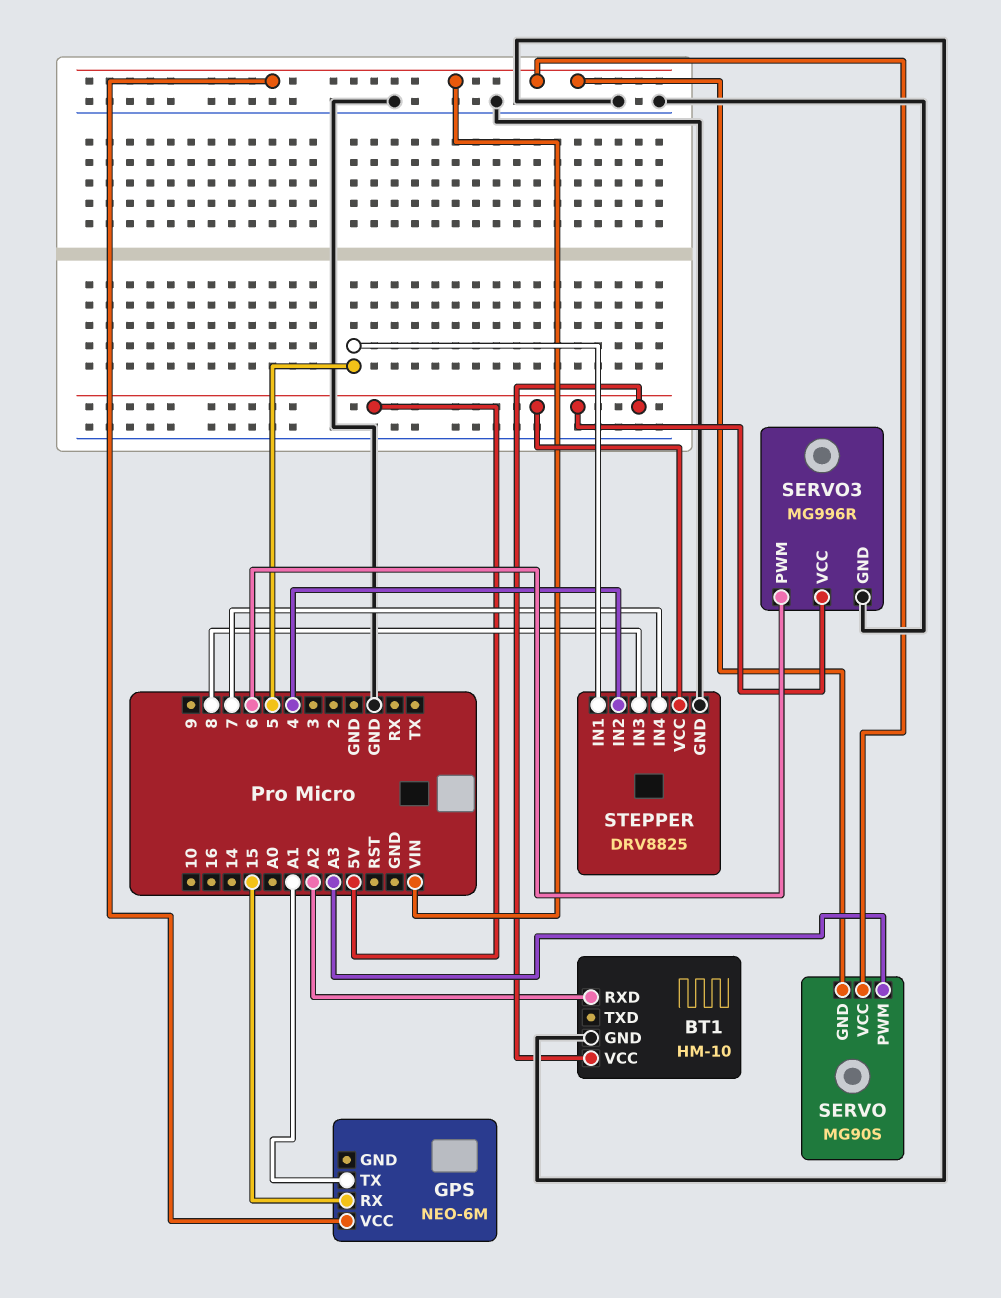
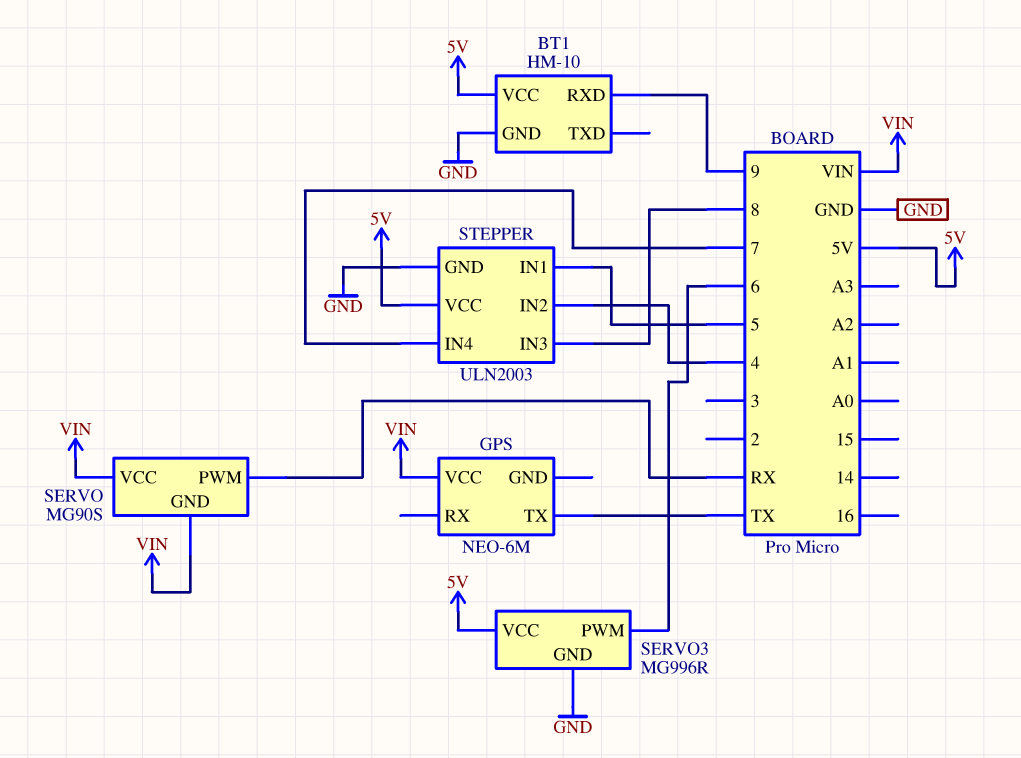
BT1 pin RXD: A2 -> 9
GPS pin RX: 15 -> none
GPS pin TX: A1 -> TX
SERVO pin PWM: A3 -> RX
STEPPER: DRV8825 -> ULN2003

